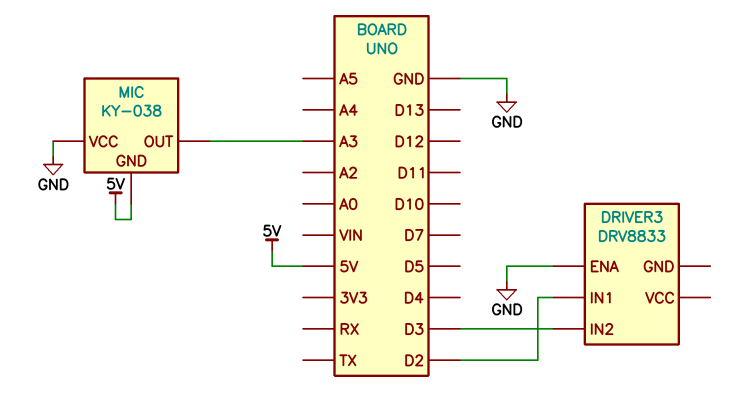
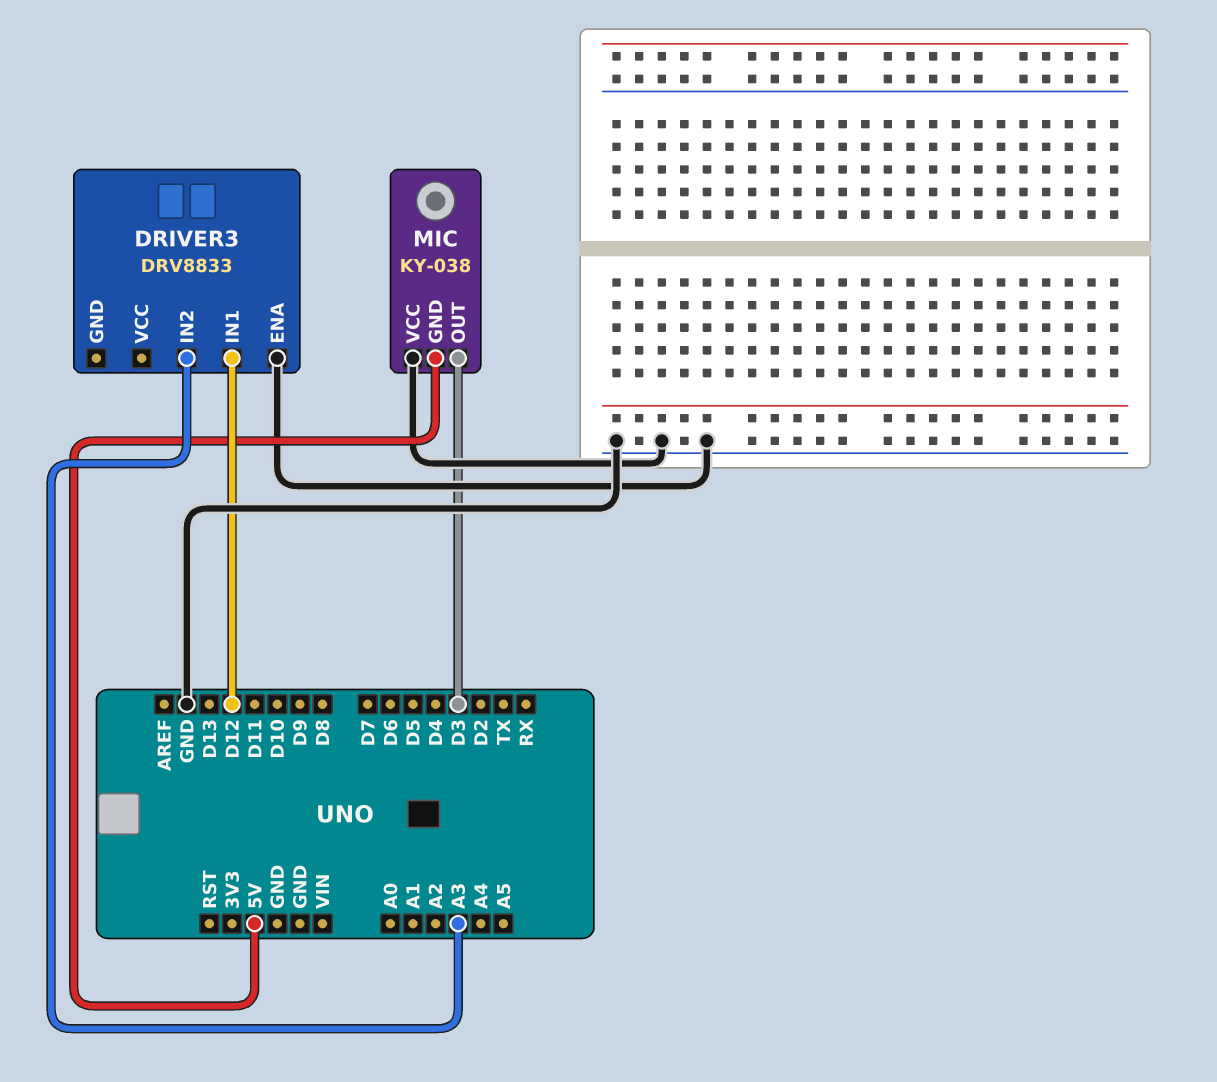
DRIVER3 pin IN1: D2 -> D12
DRIVER3 pin IN2: D3 -> A3
MIC pin OUT: A3 -> D3

